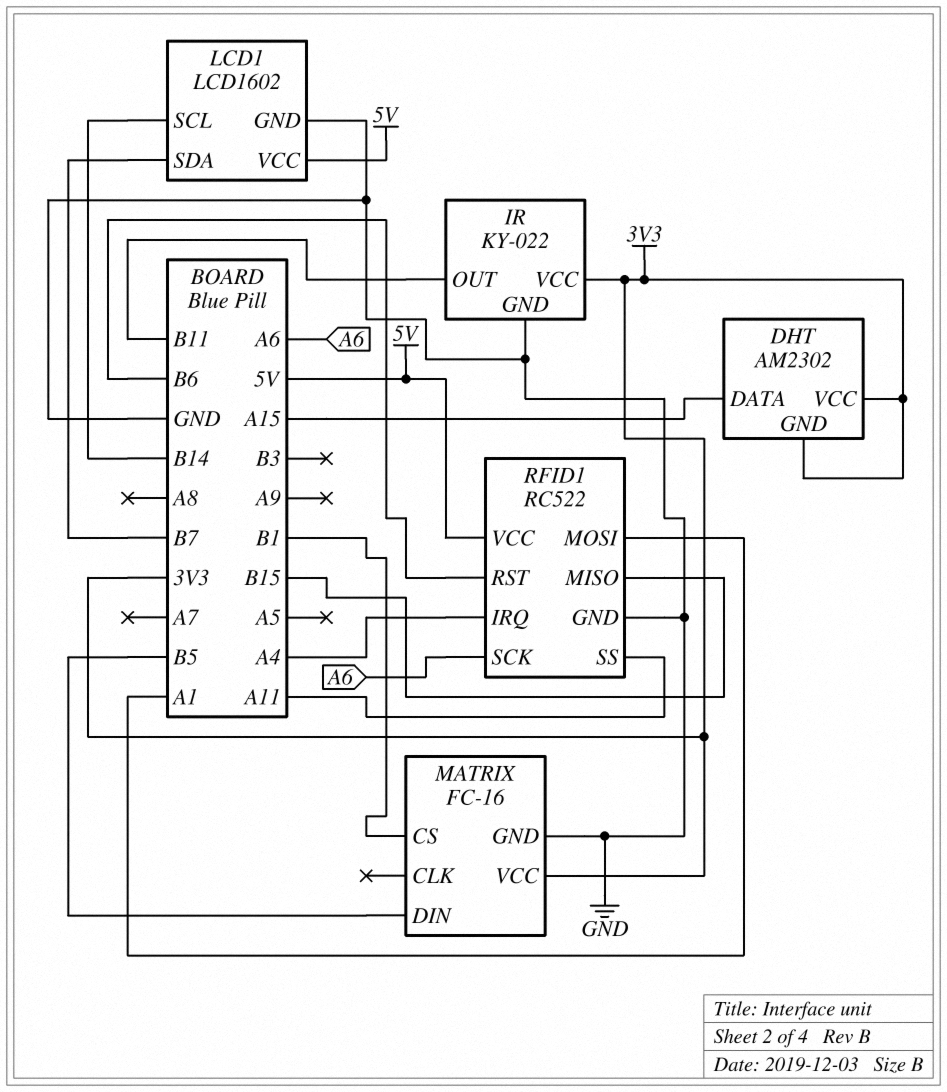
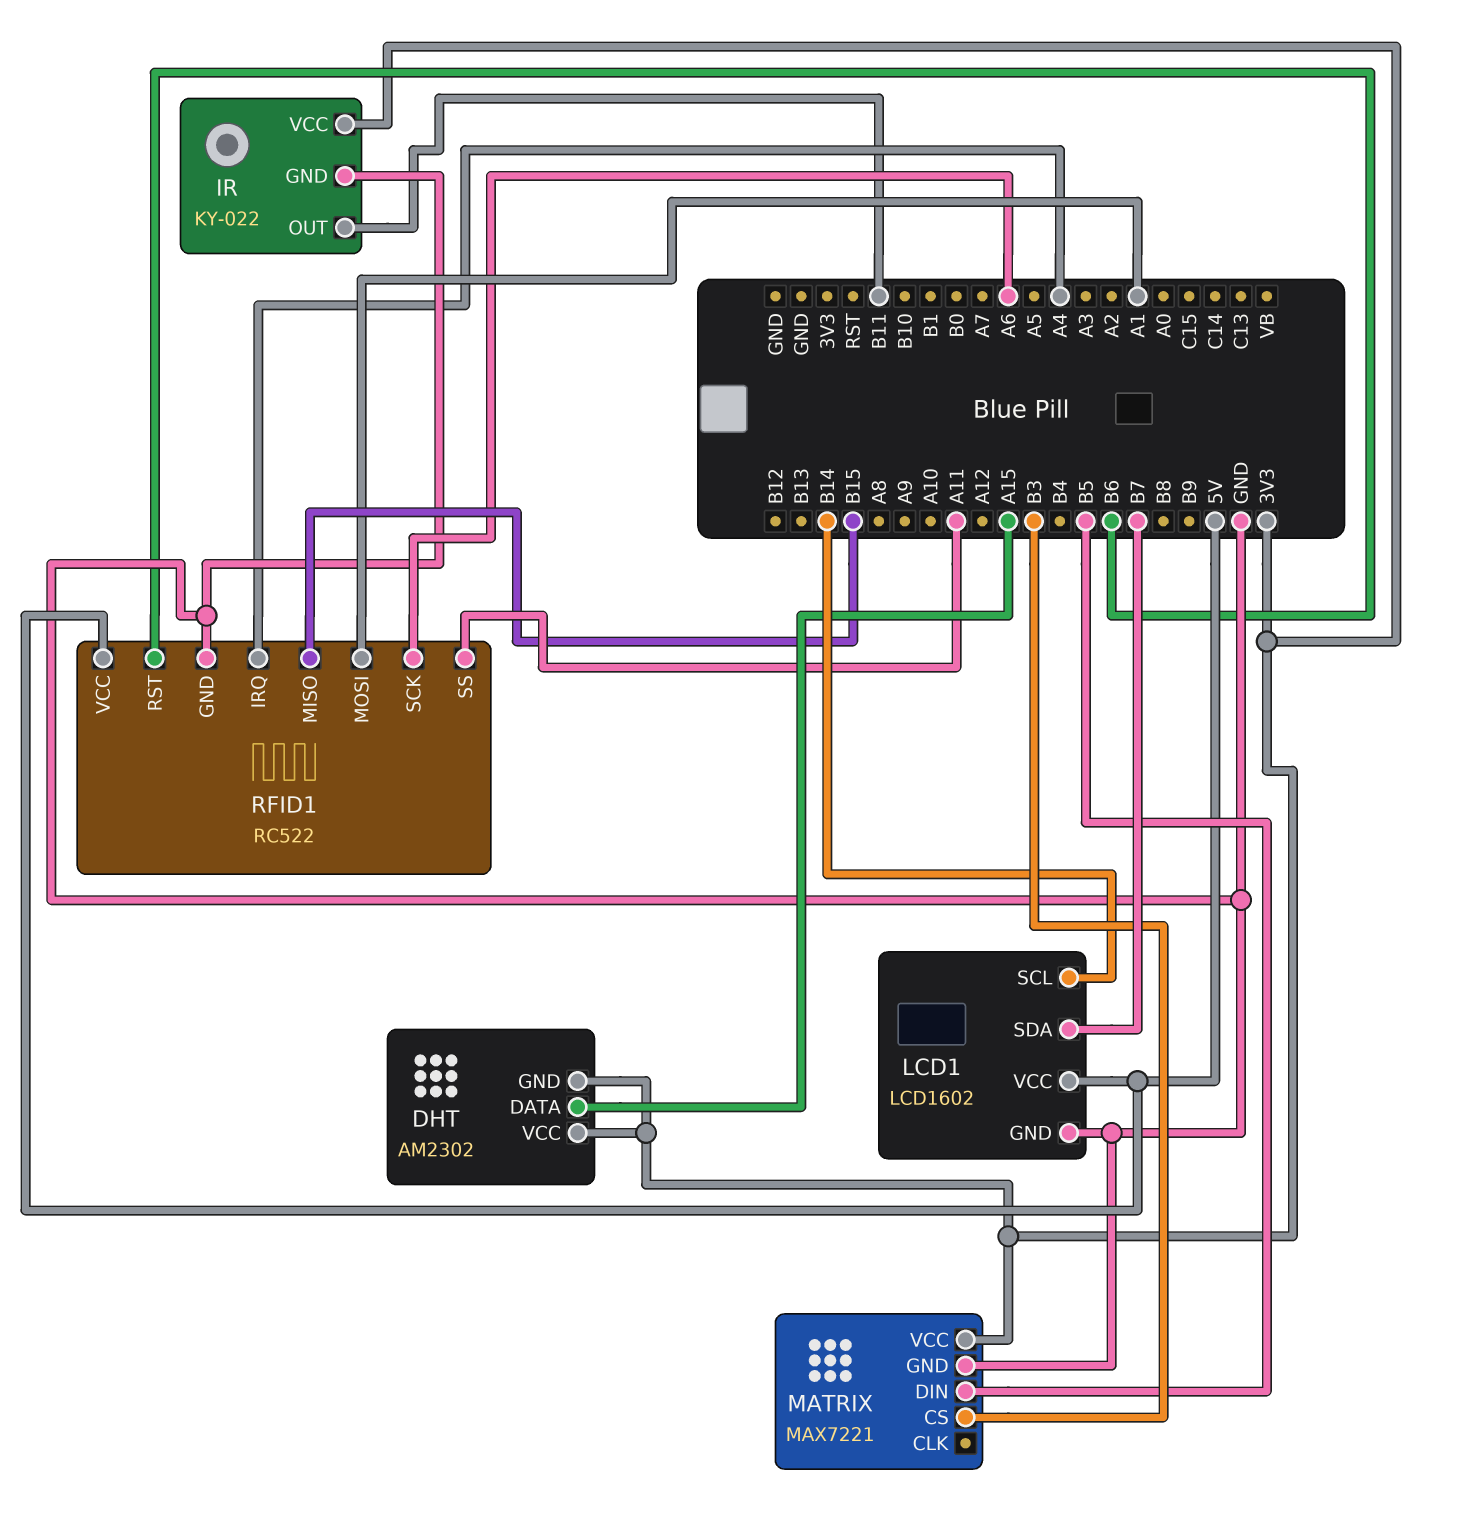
MATRIX: FC-16 -> MAX7221
MATRIX pin CS: B1 -> B3

